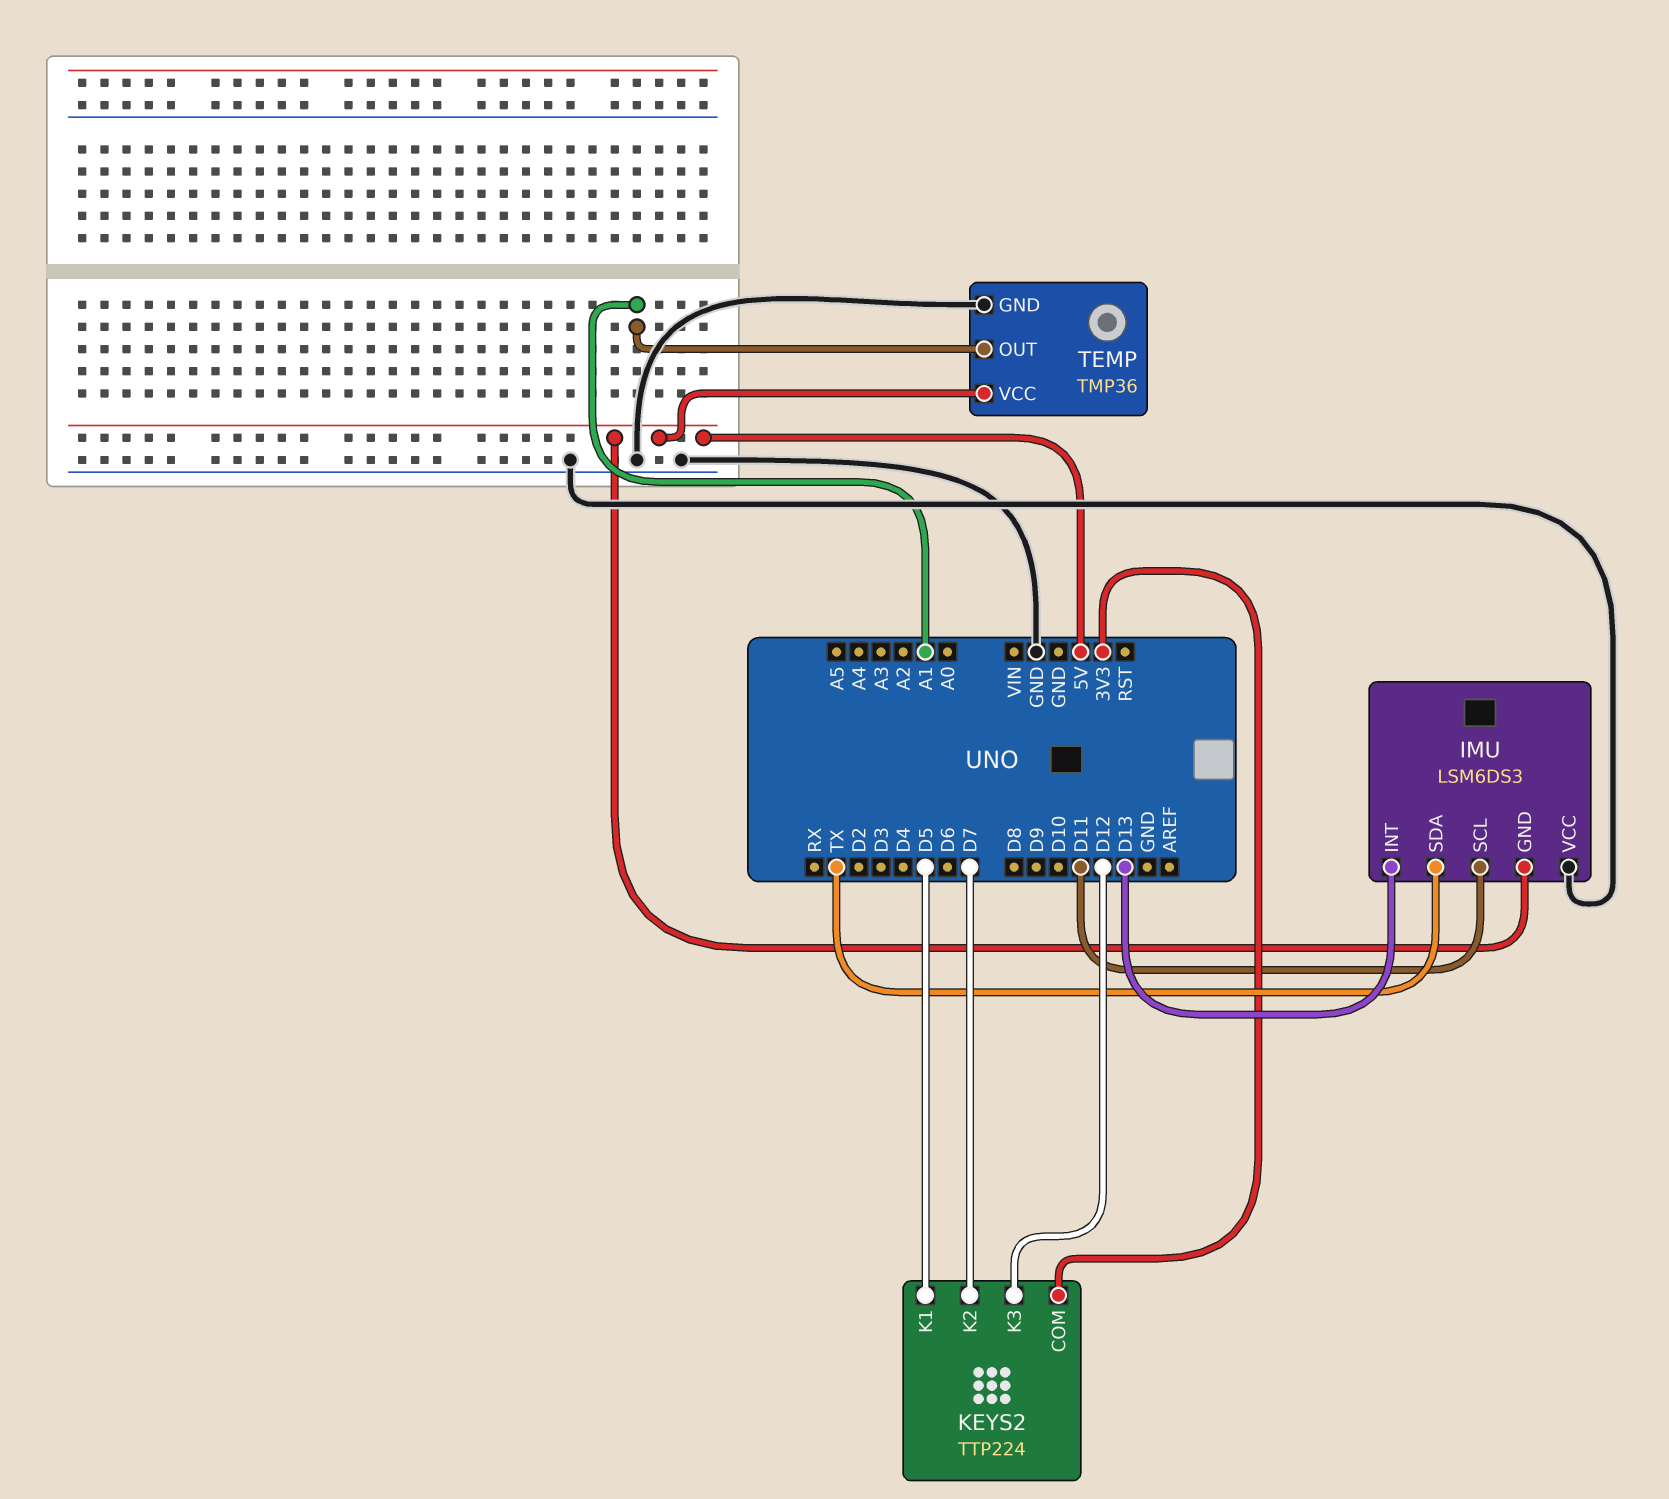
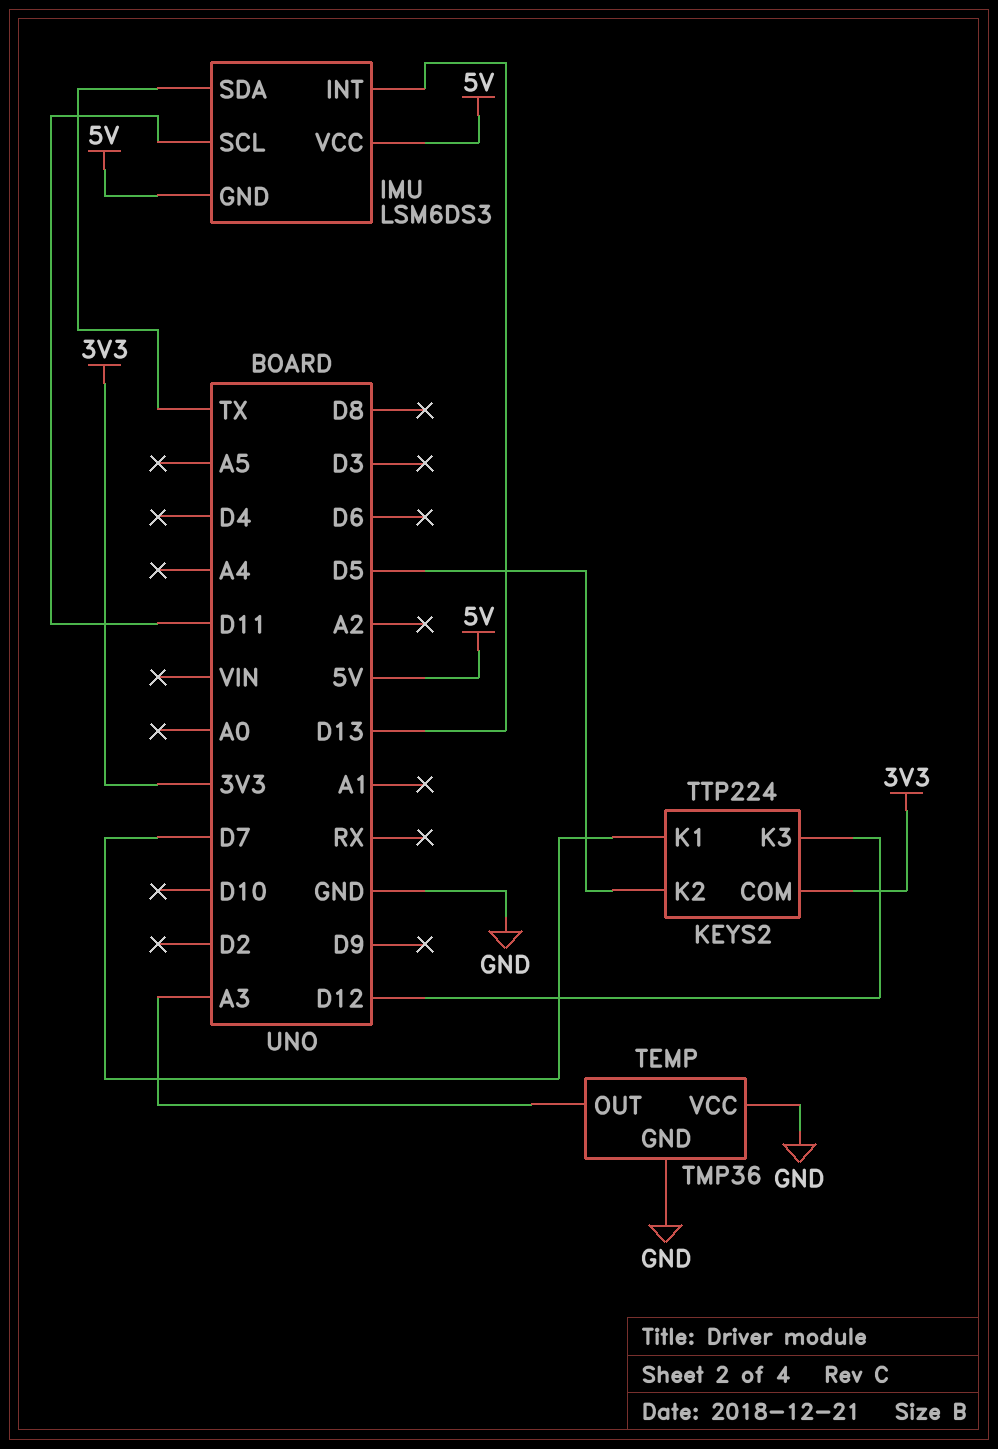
IMU pin VCC: GND -> 5V
KEYS2 pin K1: D5 -> D7
KEYS2 pin K2: D7 -> D5
TEMP pin OUT: A1 -> A3
TEMP pin VCC: 5V -> GND

